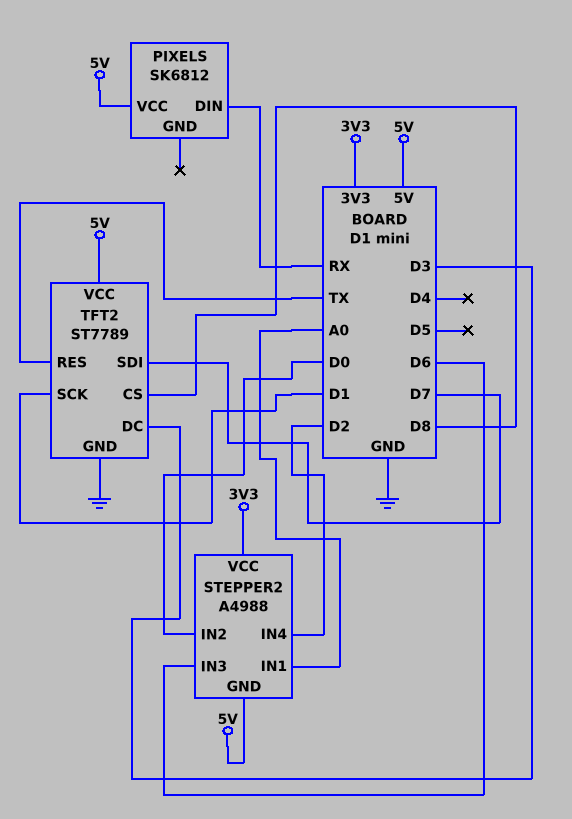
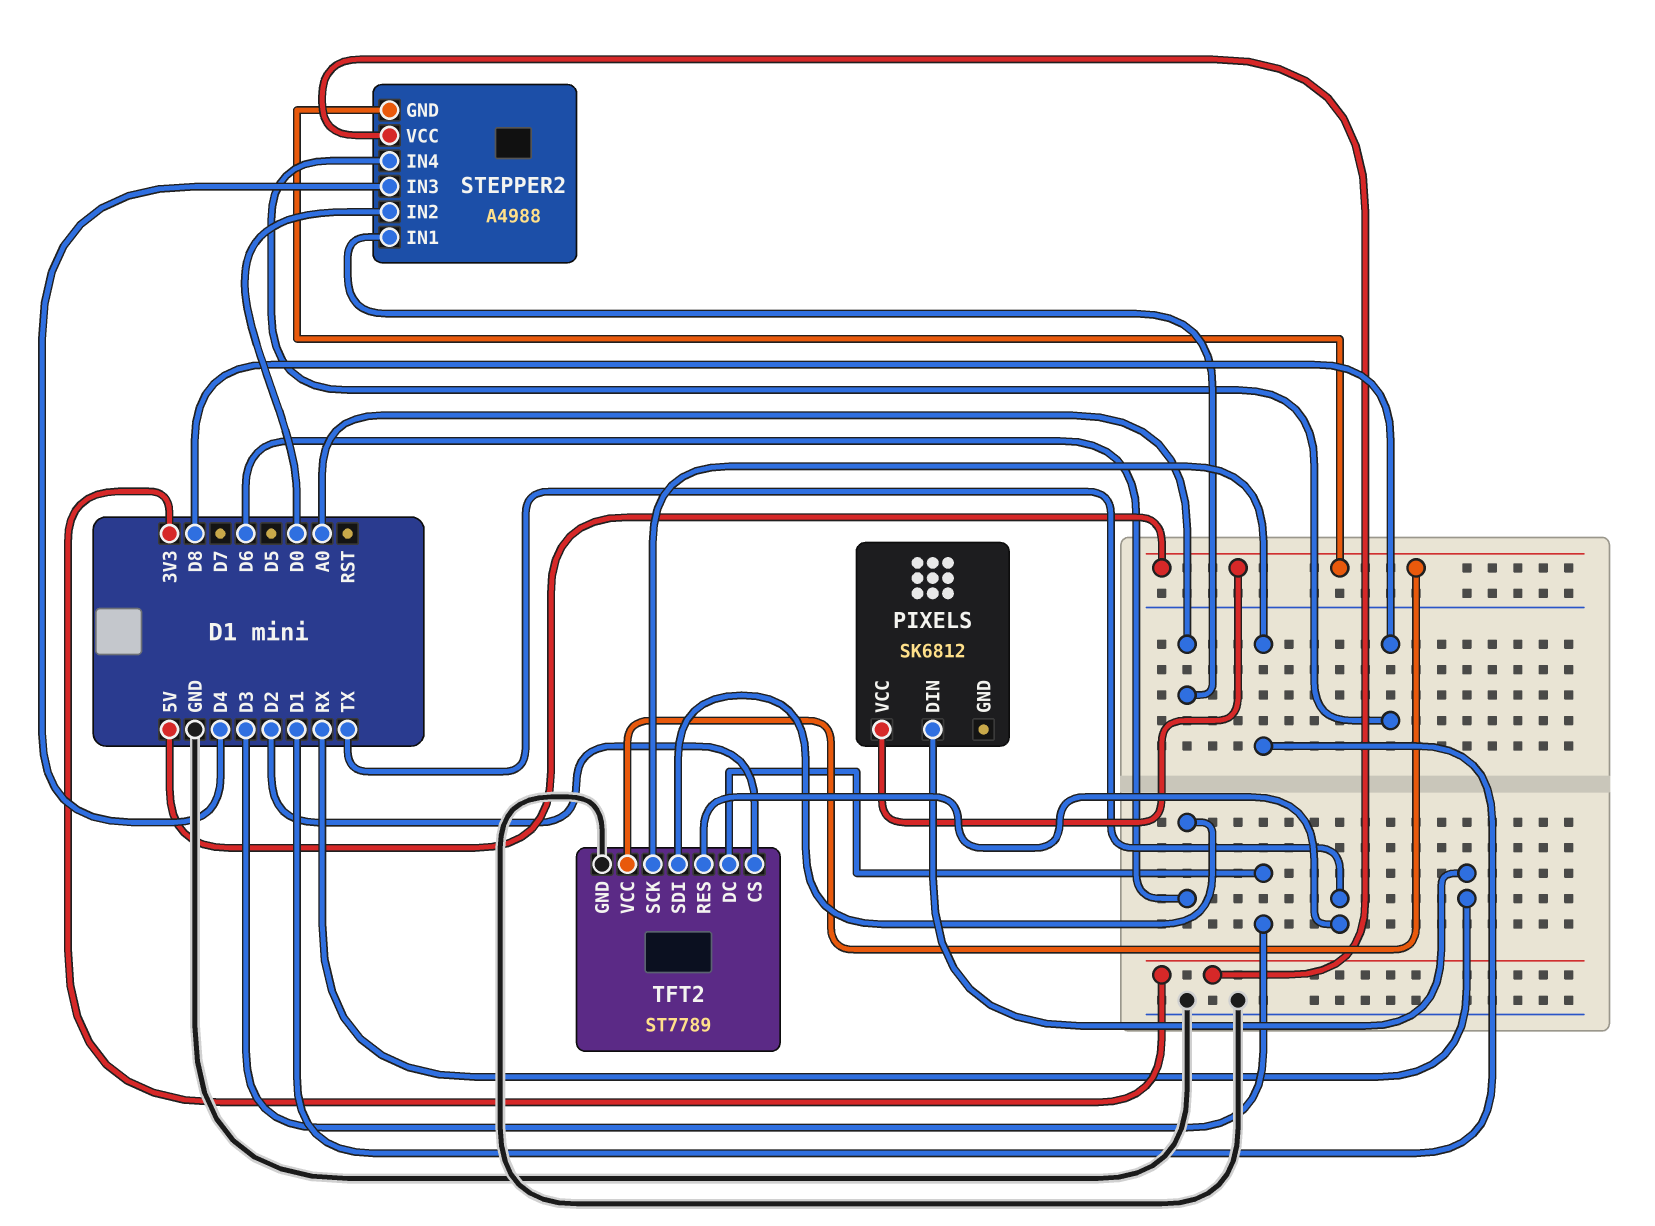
STEPPER2 pin IN3: D6 -> D4
STEPPER2 pin IN4: D2 -> D8
TFT2 pin CS: D8 -> D2
TFT2 pin SDI: D7 -> D6

